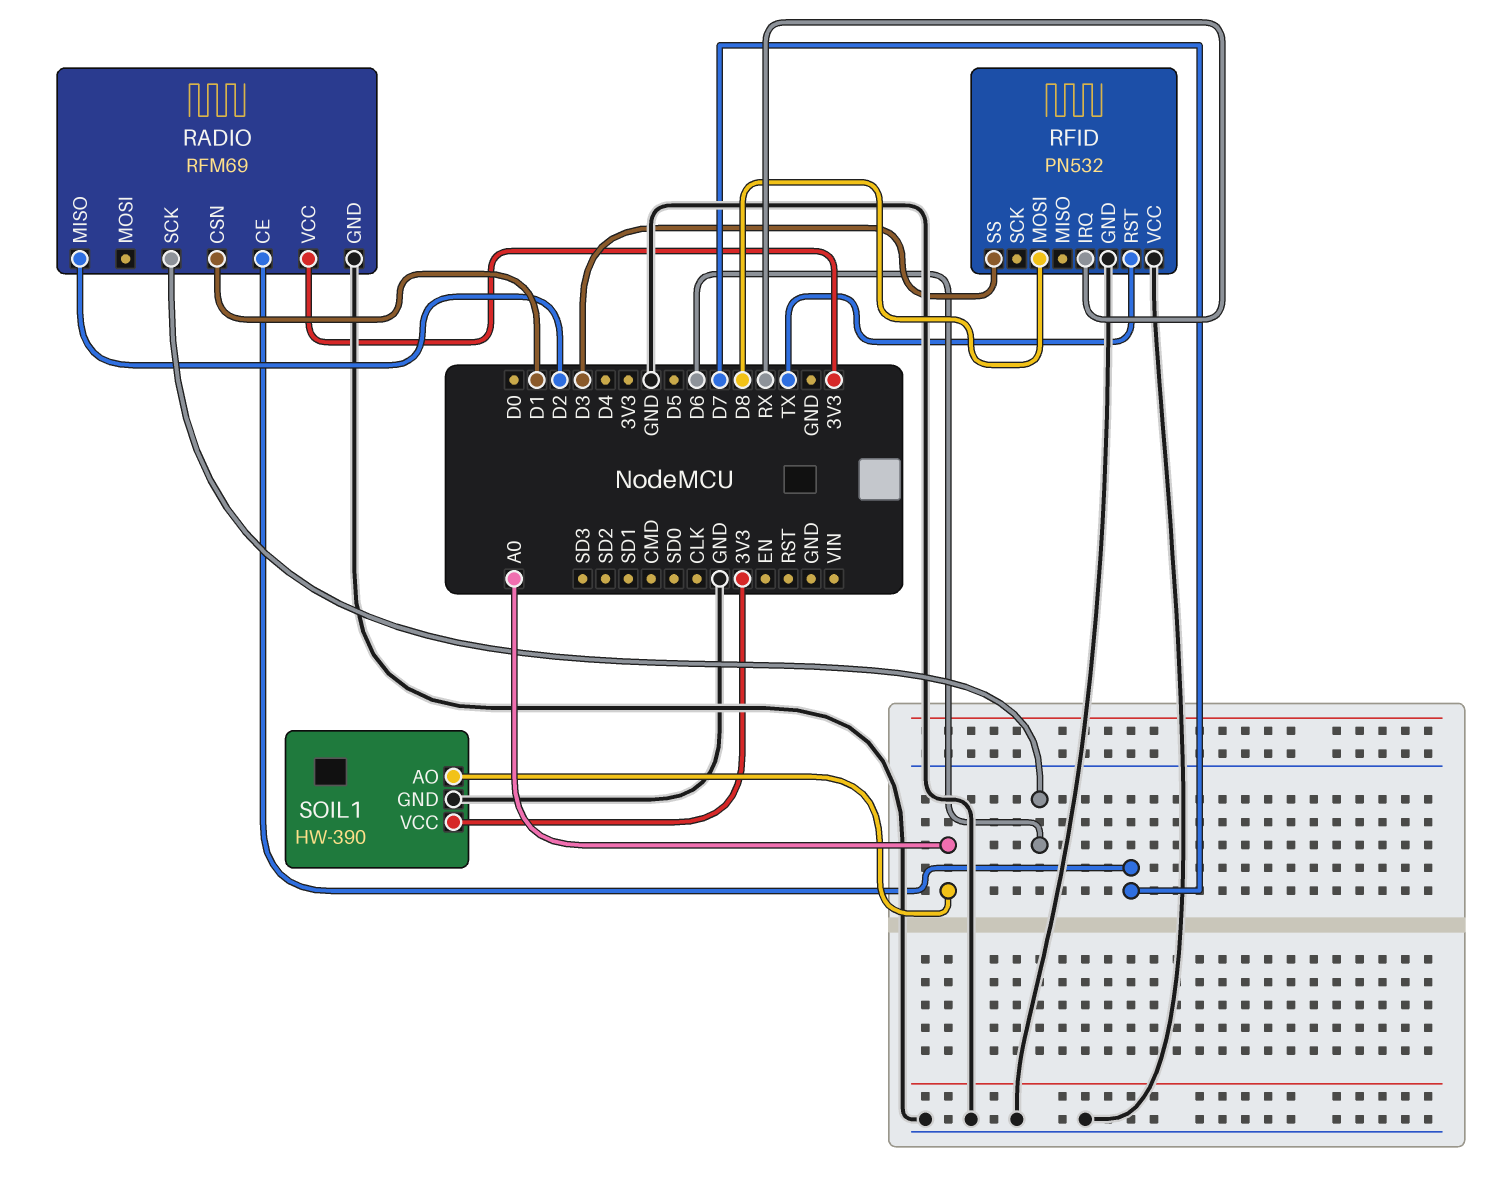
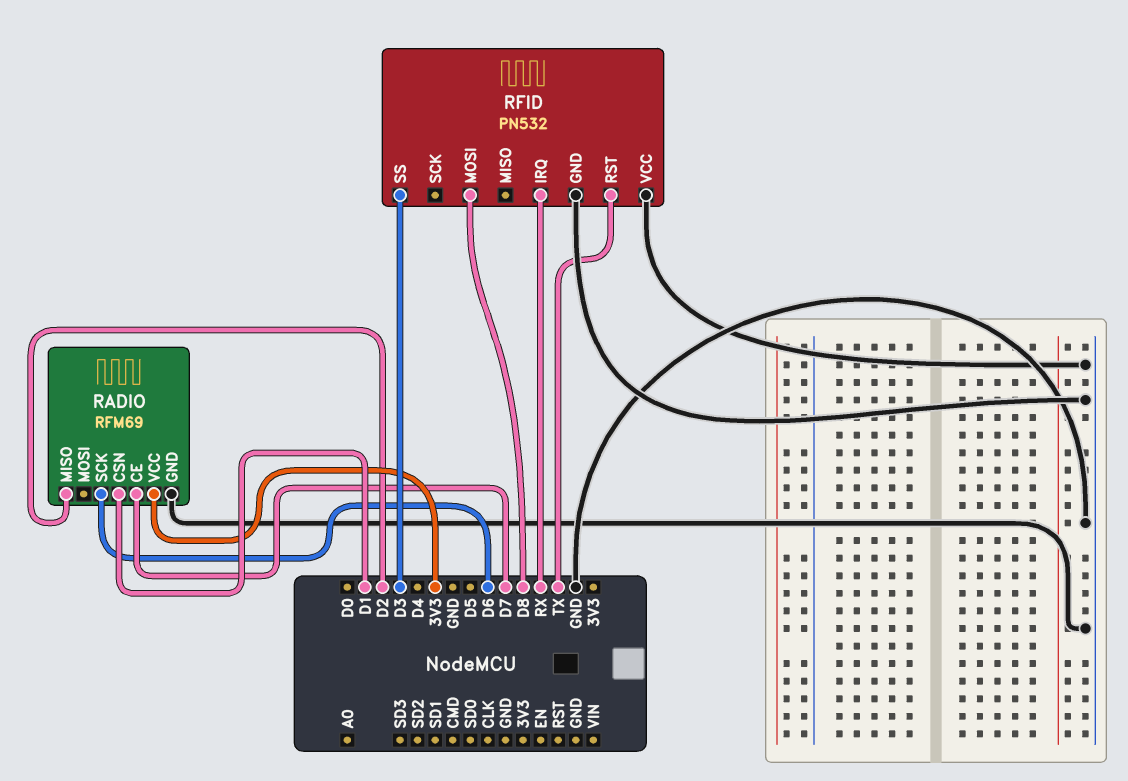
SOIL1: HW-390 -> none
SOIL1 pin AO: A0 -> none
SOIL1 pin GND: GND -> none
SOIL1 pin VCC: 3V3 -> none

